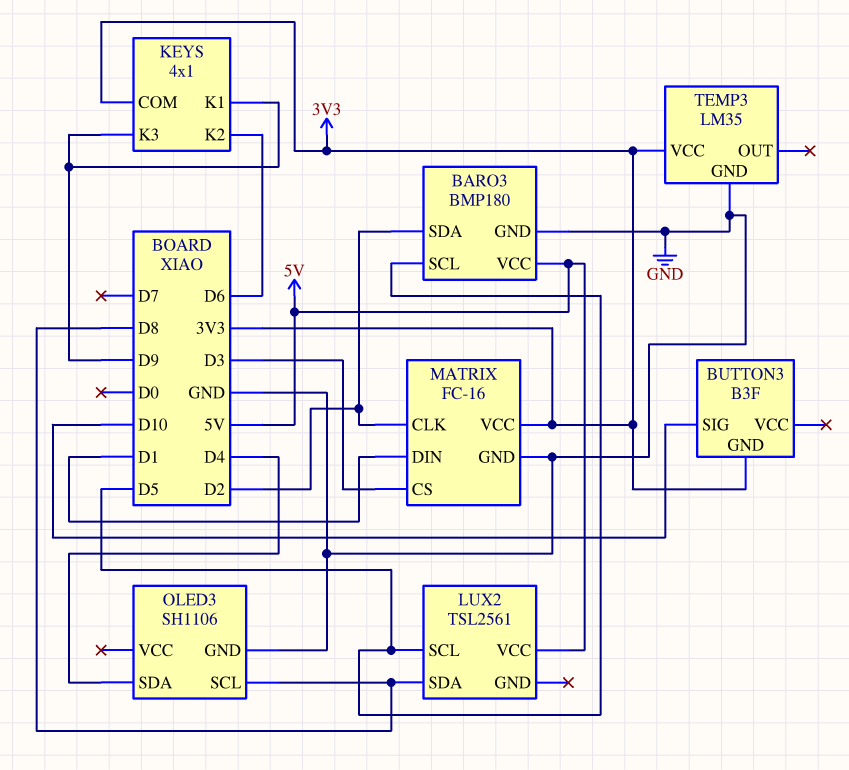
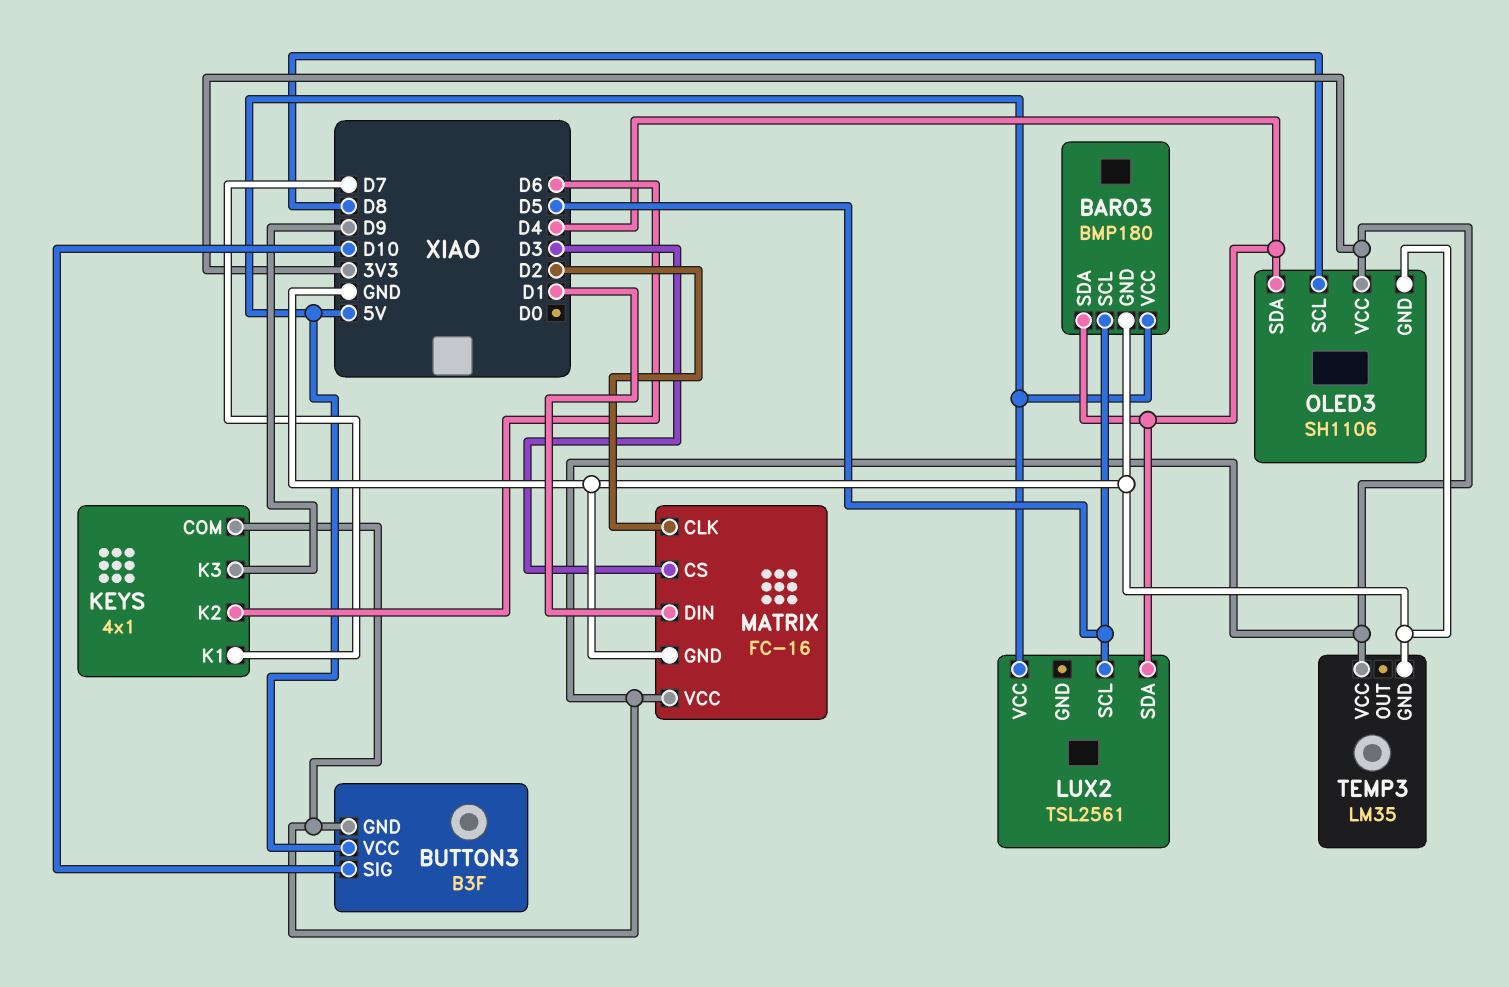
BARO3 pin SDA: D2 -> D4
BUTTON3 pin VCC: none -> 5V
KEYS pin K1: D9 -> D7
LUX2 pin SDA: D8 -> D4
OLED3 pin VCC: none -> 3V3

